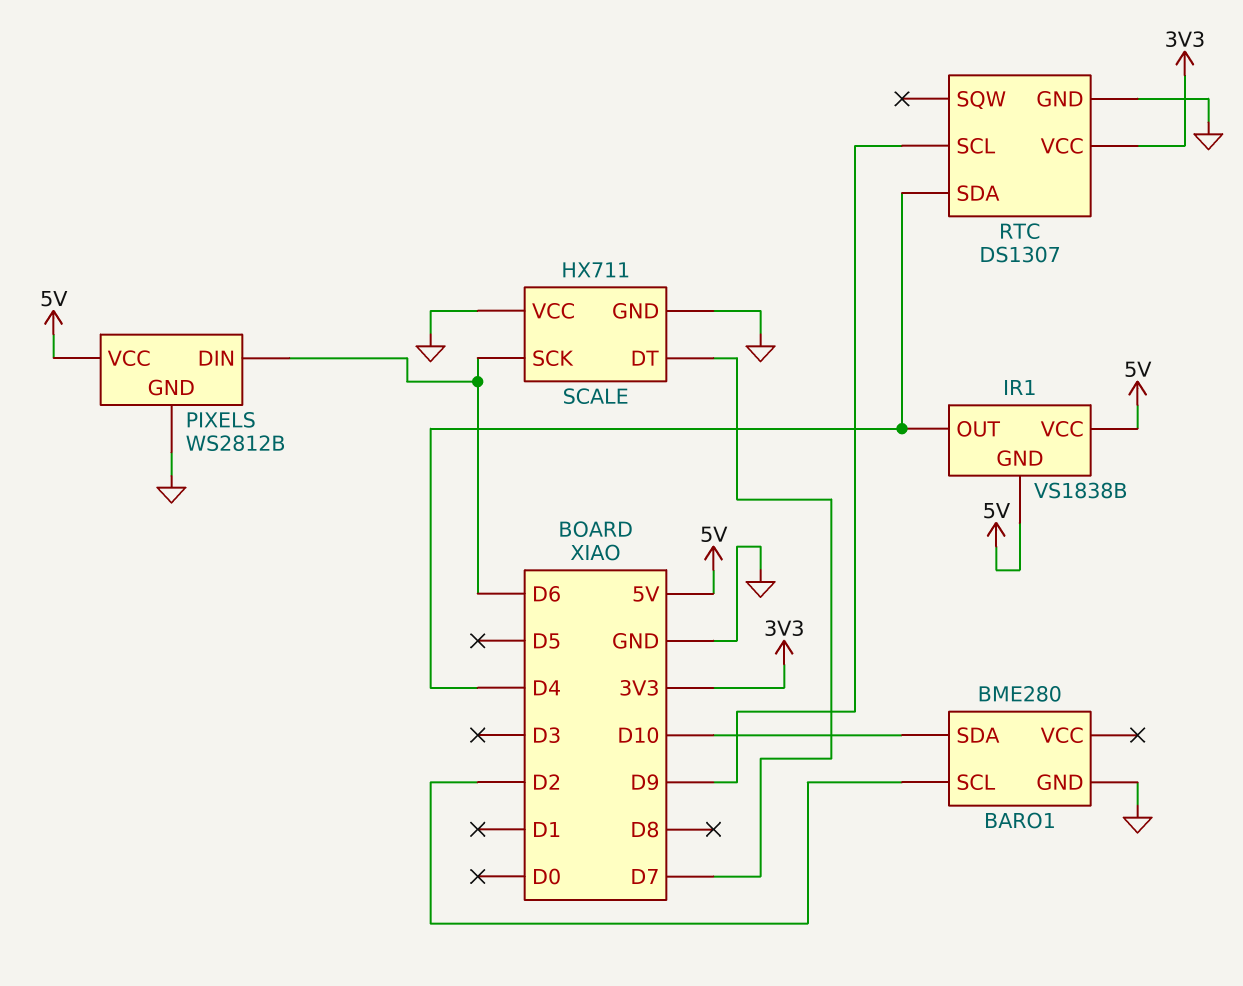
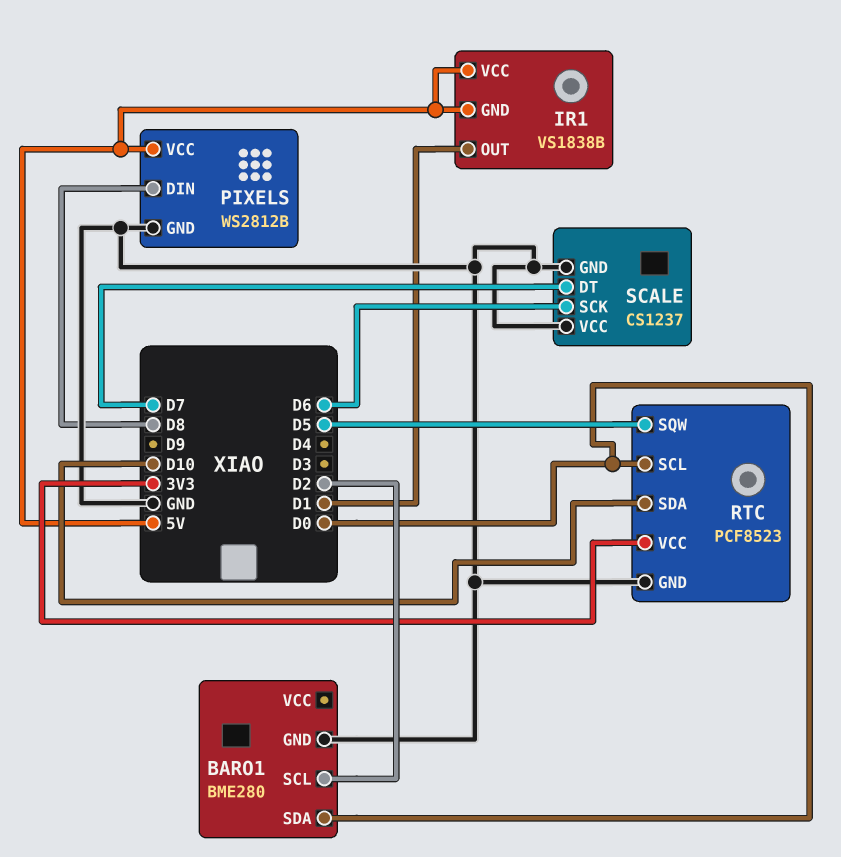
BARO1 pin SDA: D10 -> D0
IR1 pin OUT: D4 -> D1
PIXELS pin DIN: D6 -> D8
RTC: DS1307 -> PCF8523
RTC pin SCL: D9 -> D0
RTC pin SDA: D4 -> D10
RTC pin SQW: none -> D5
SCALE: HX711 -> CS1237

